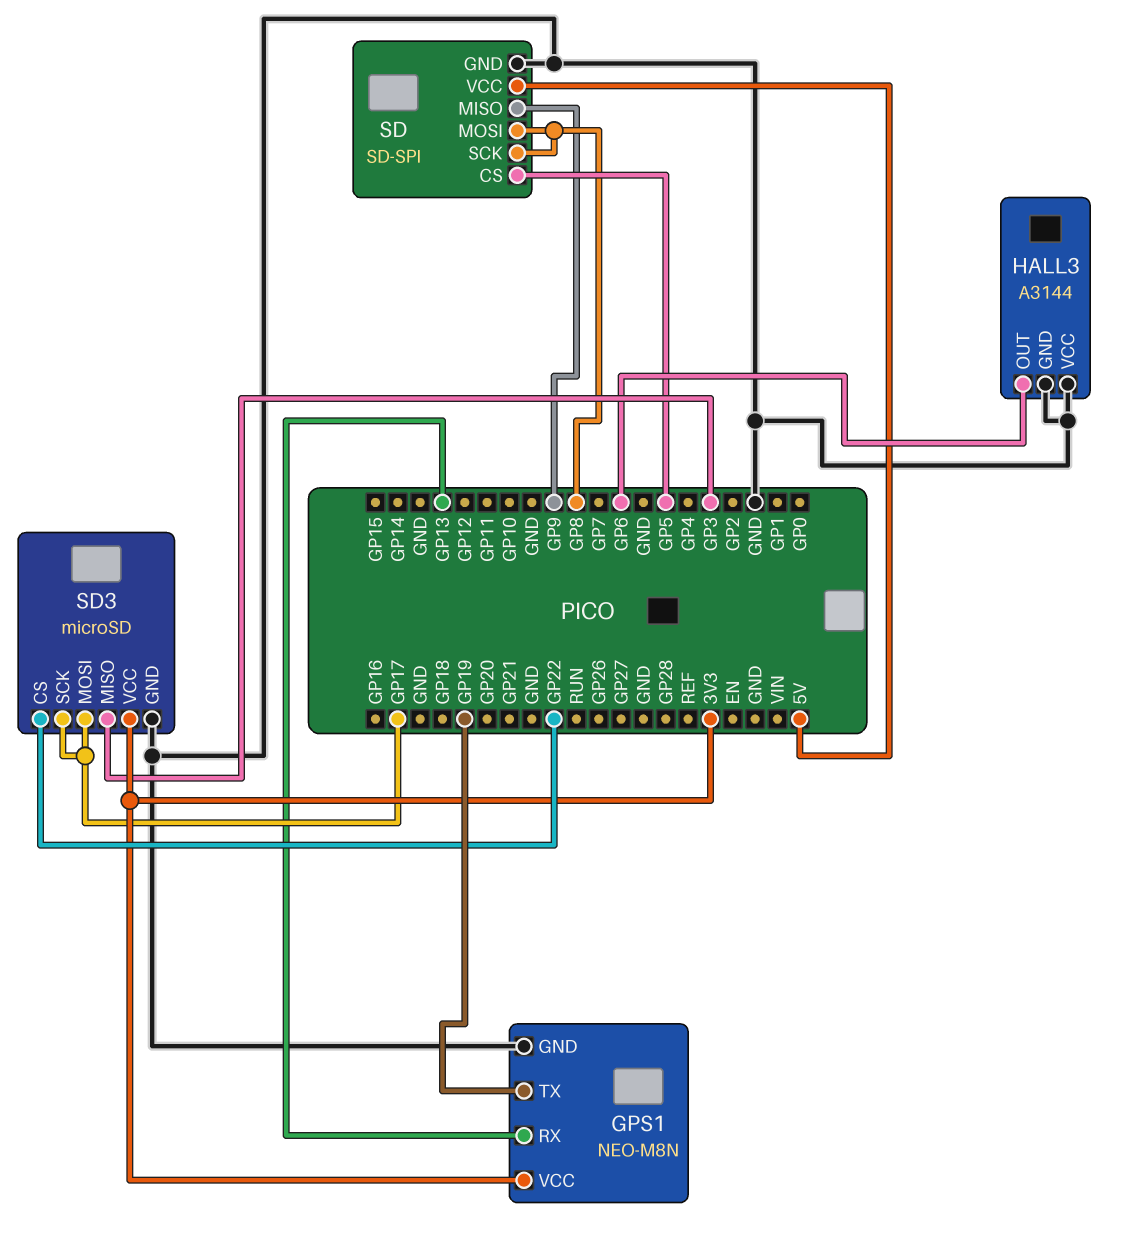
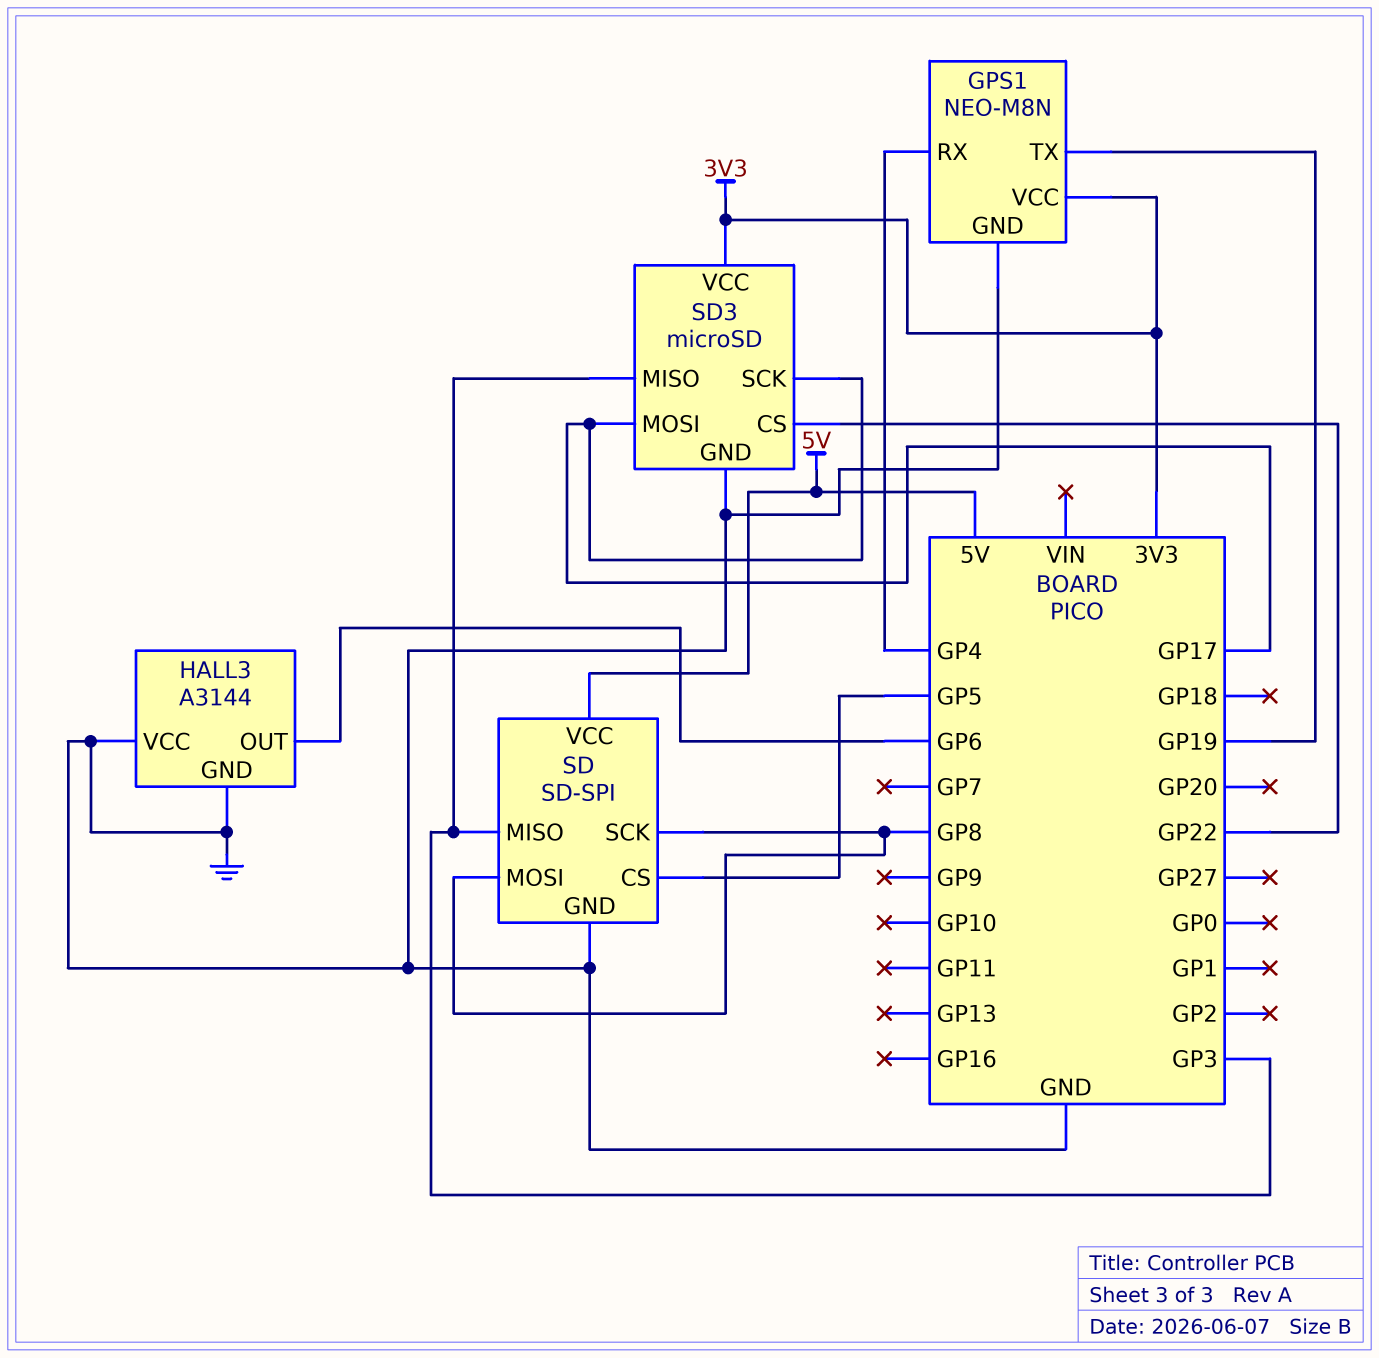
GPS1 pin RX: GP13 -> GP4
SD pin MISO: GP9 -> GP3

